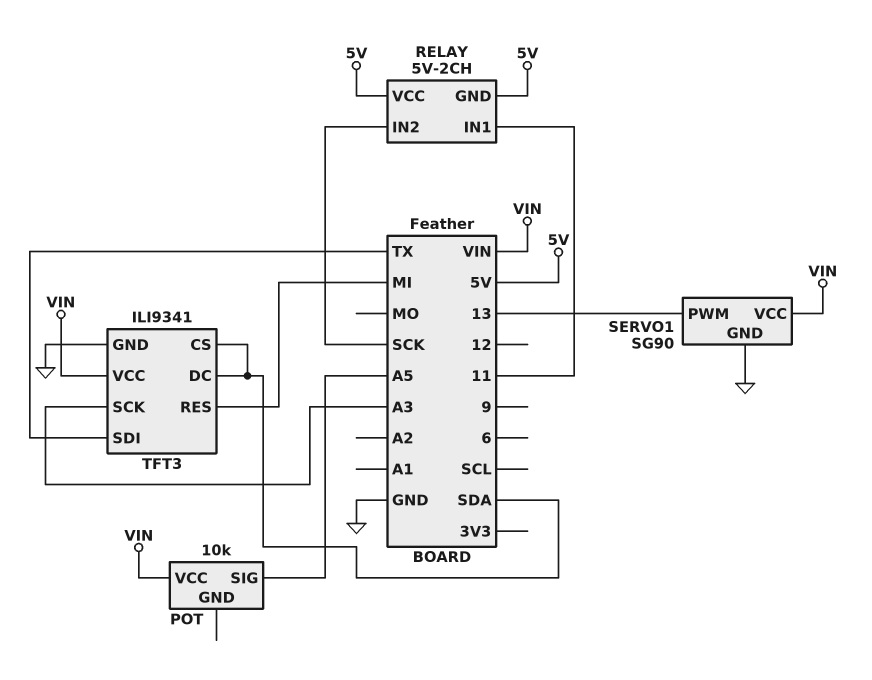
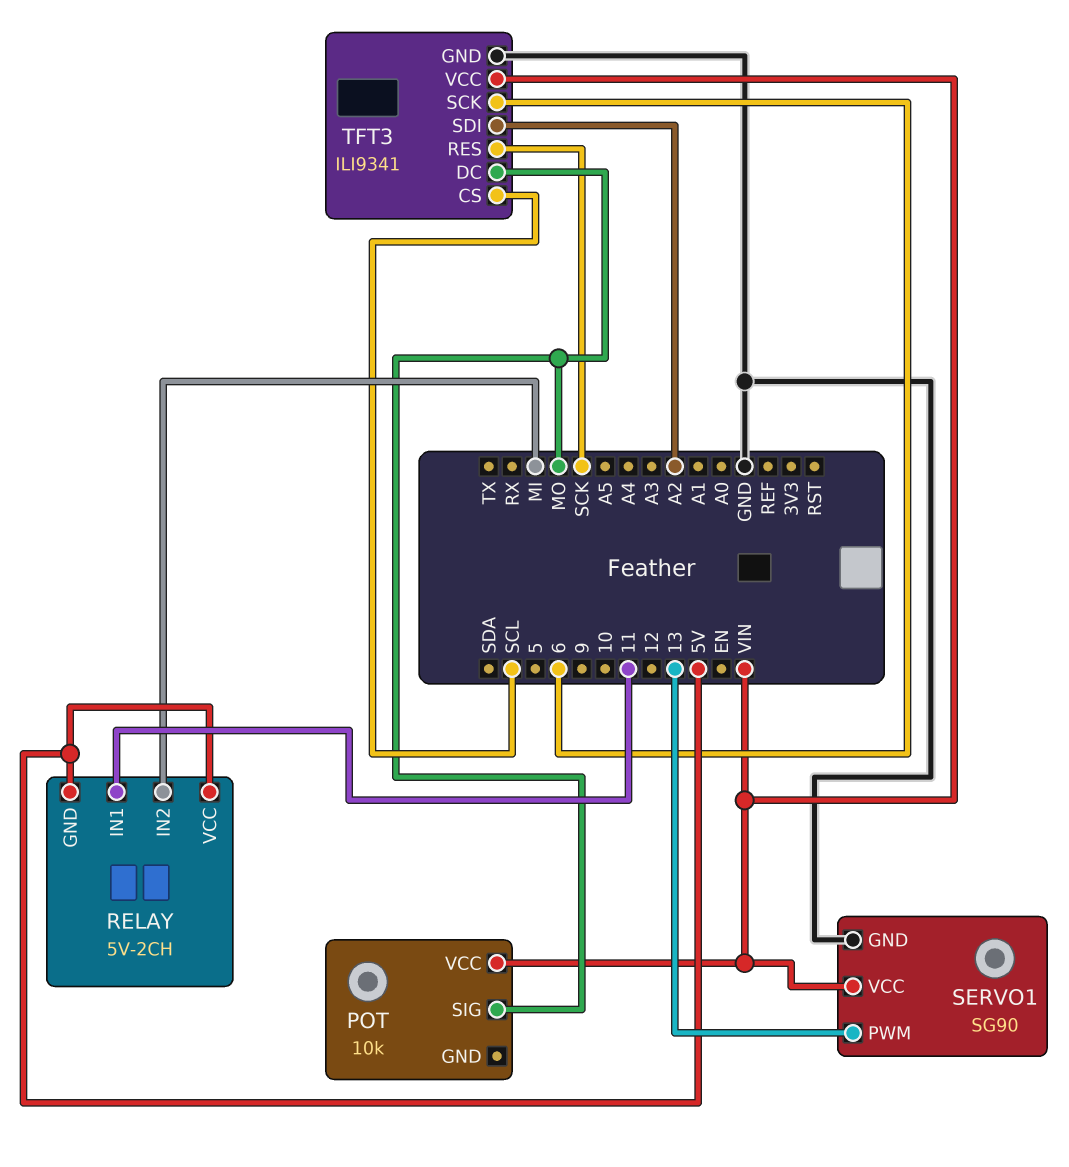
POT pin SIG: A5 -> MO
RELAY pin IN2: SCK -> MI
TFT3 pin CS: SDA -> SCL
TFT3 pin DC: SDA -> MO
TFT3 pin RES: MI -> SCK
TFT3 pin SCK: A3 -> 6
TFT3 pin SDI: TX -> A2

